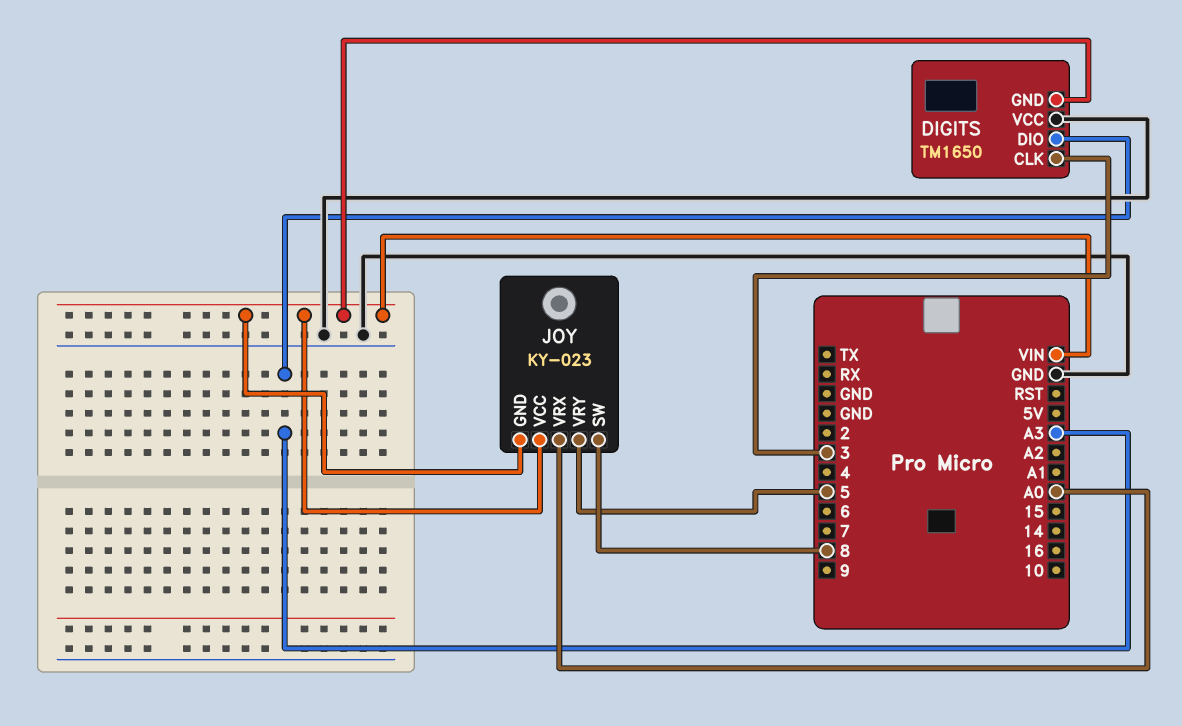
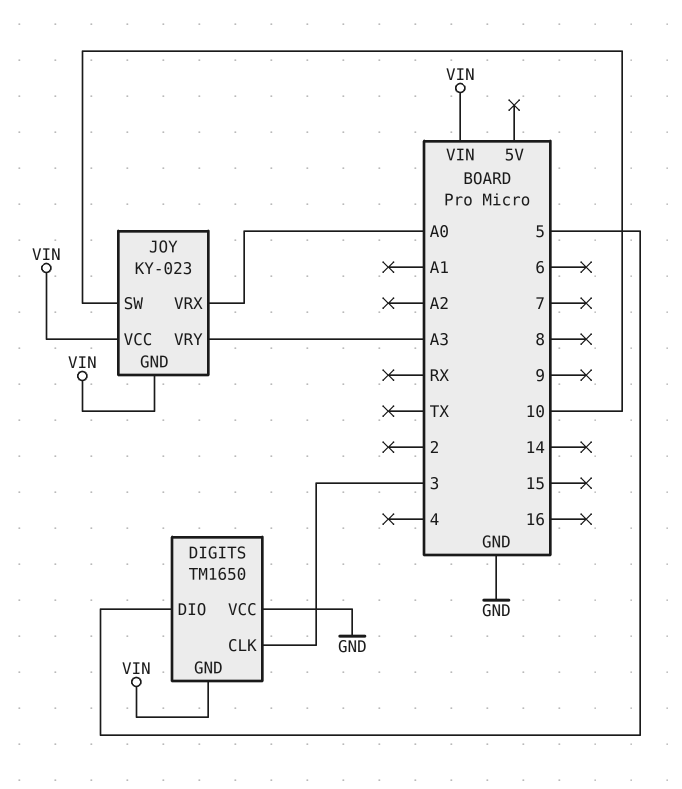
DIGITS pin DIO: A3 -> 5
JOY pin SW: 8 -> 10
JOY pin VRY: 5 -> A3

